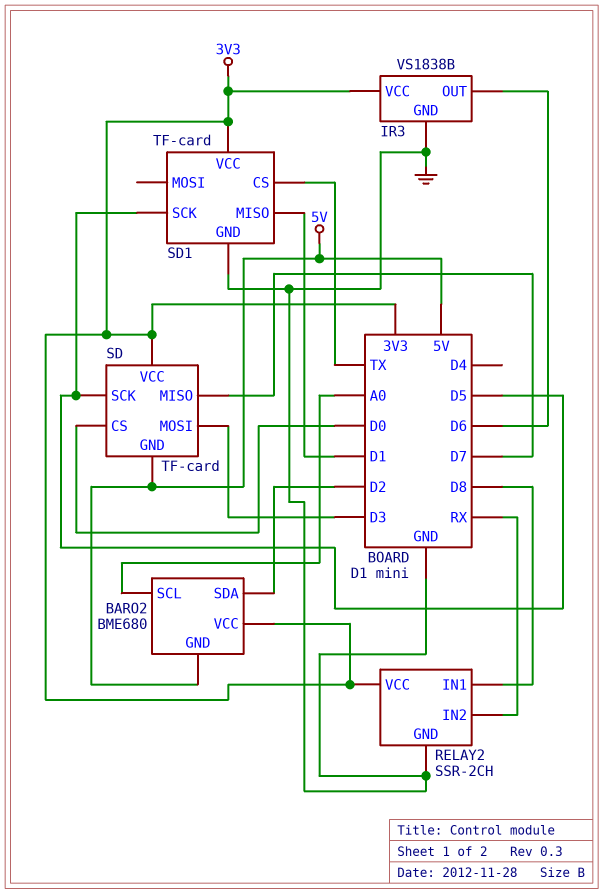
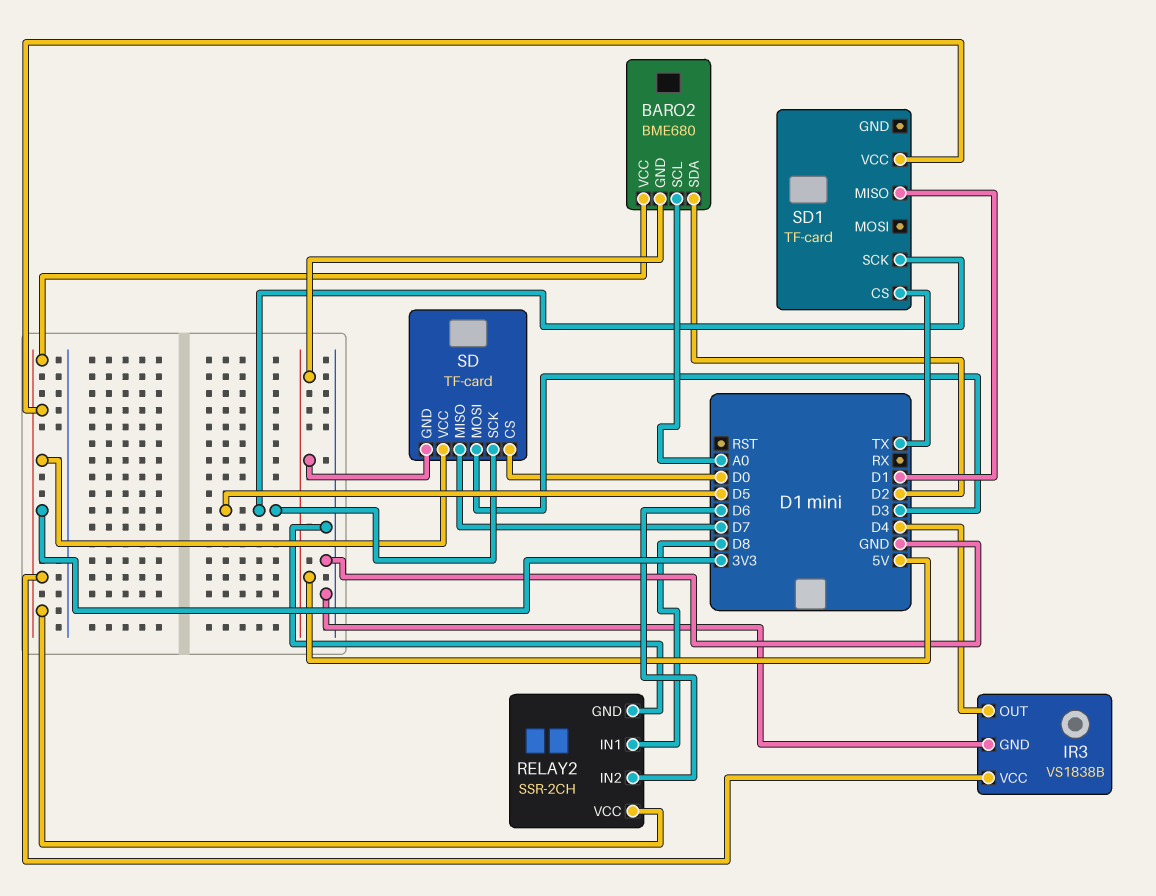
IR3 pin OUT: D6 -> D4
RELAY2 pin IN2: RX -> D6
SD1 pin GND: GND -> none

